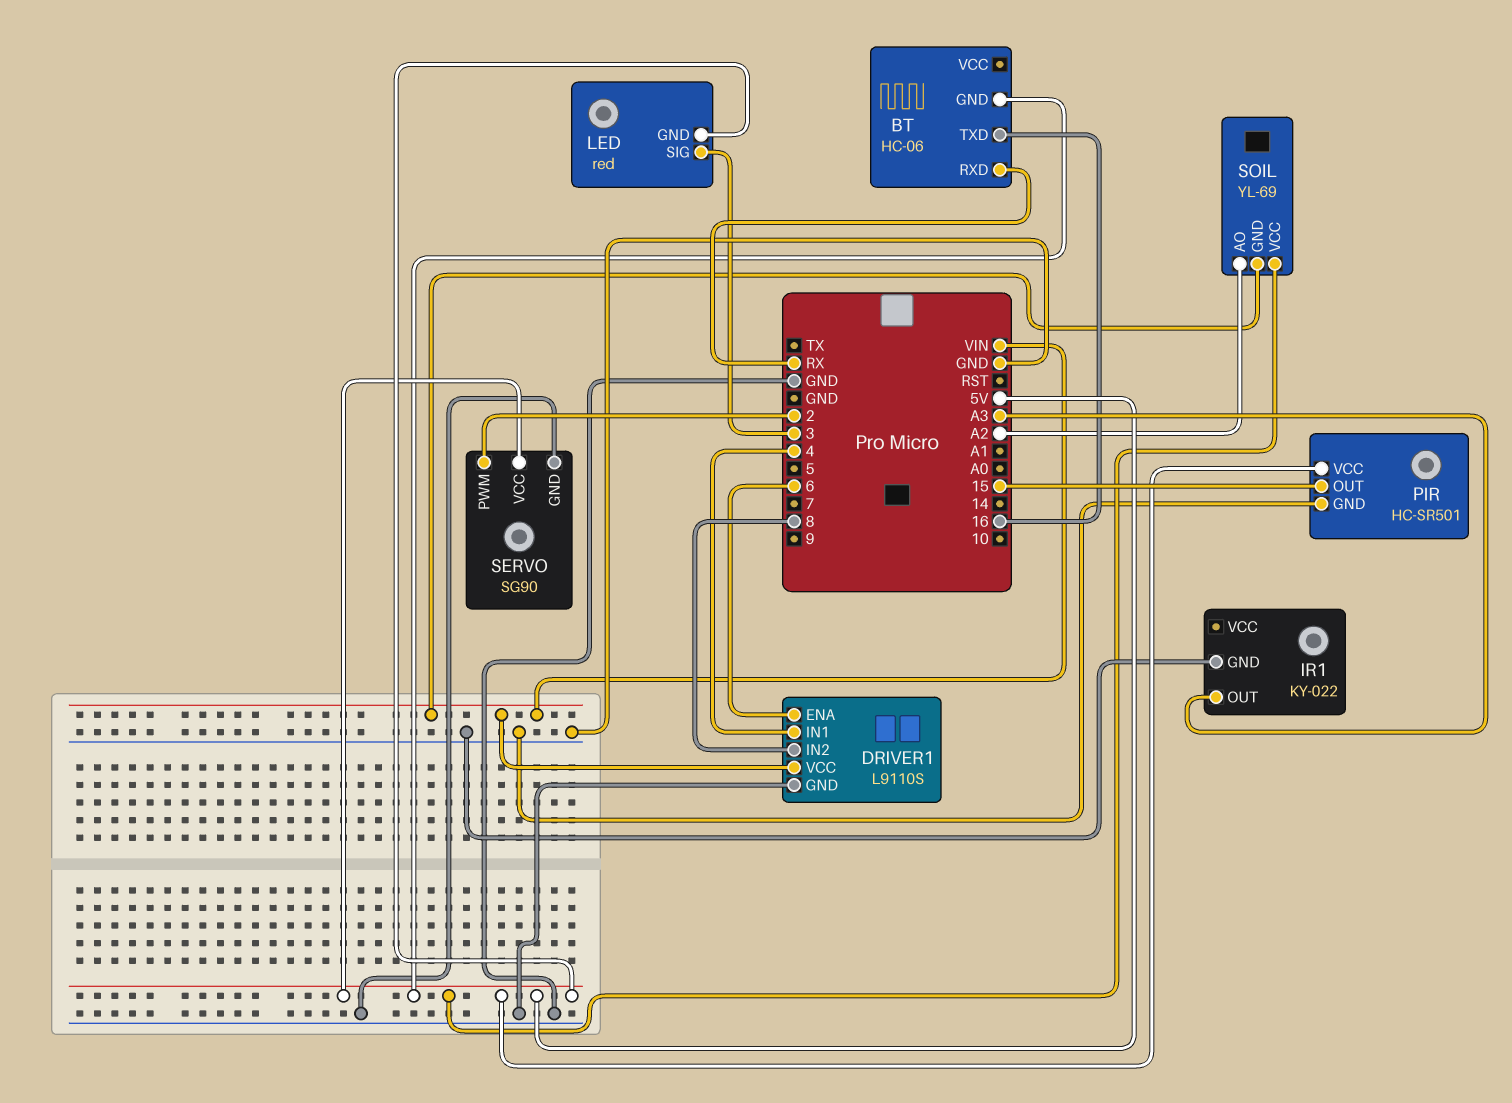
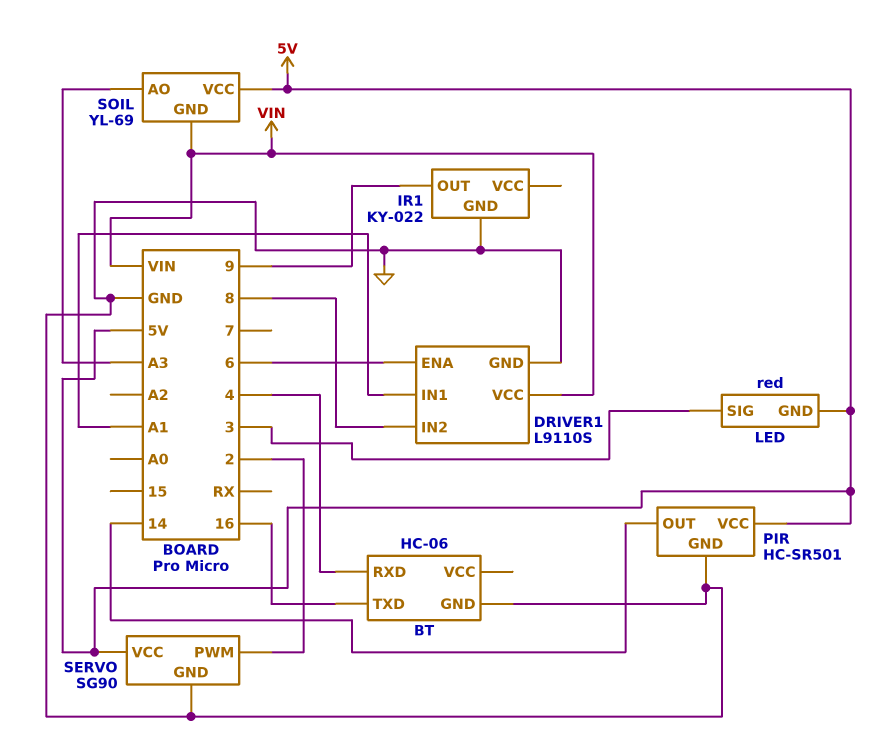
BT pin GND: 5V -> GND
BT pin RXD: RX -> 4
DRIVER1 pin IN1: 4 -> A1
IR1 pin OUT: A3 -> 9
PIR pin OUT: 15 -> 14
SOIL pin AO: A2 -> A3

